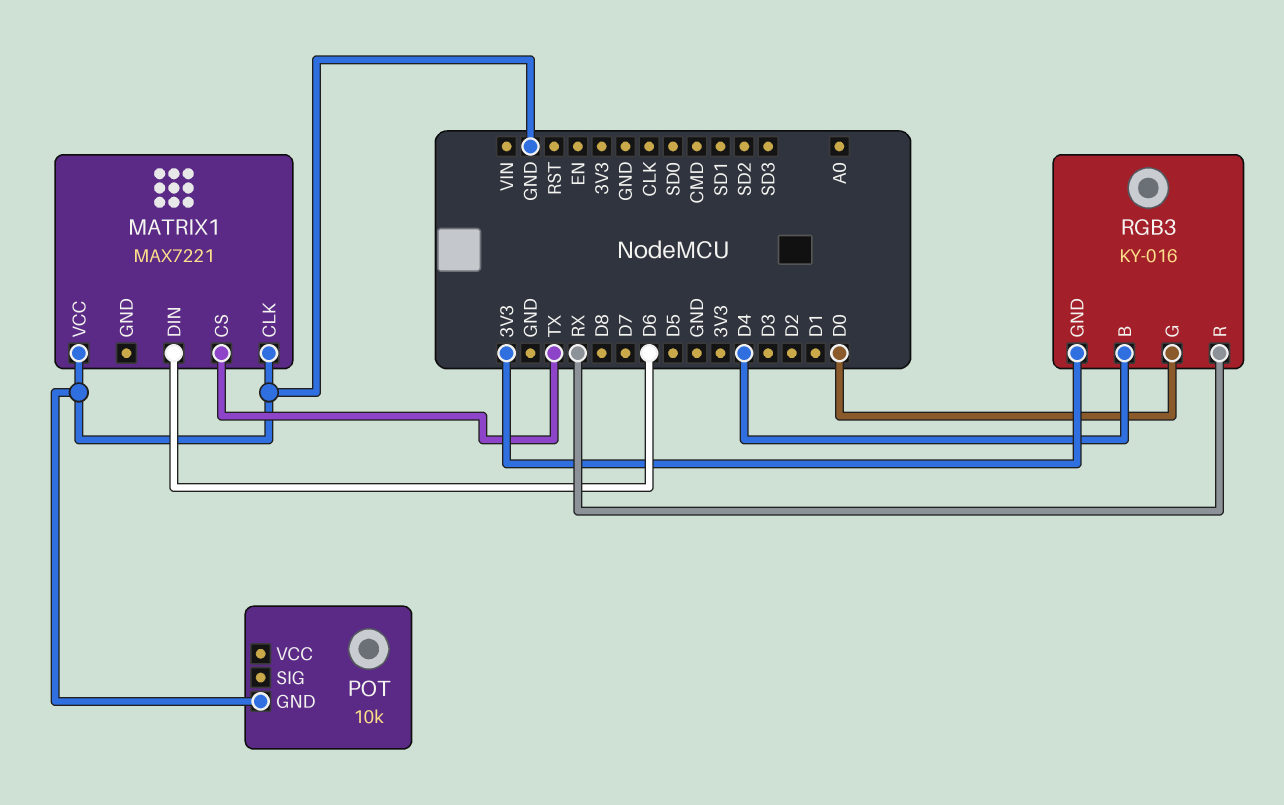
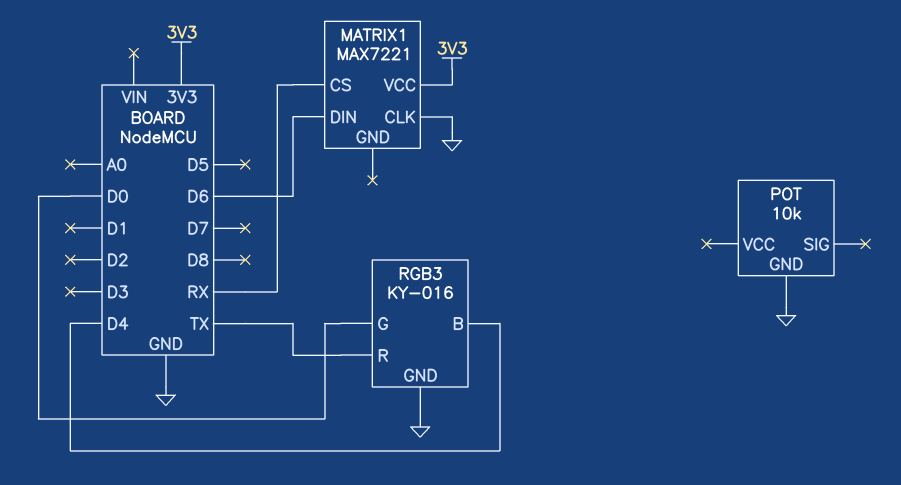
MATRIX1 pin CS: TX -> RX
MATRIX1 pin VCC: GND -> 3V3
RGB3 pin GND: 3V3 -> GND
RGB3 pin R: RX -> TX

